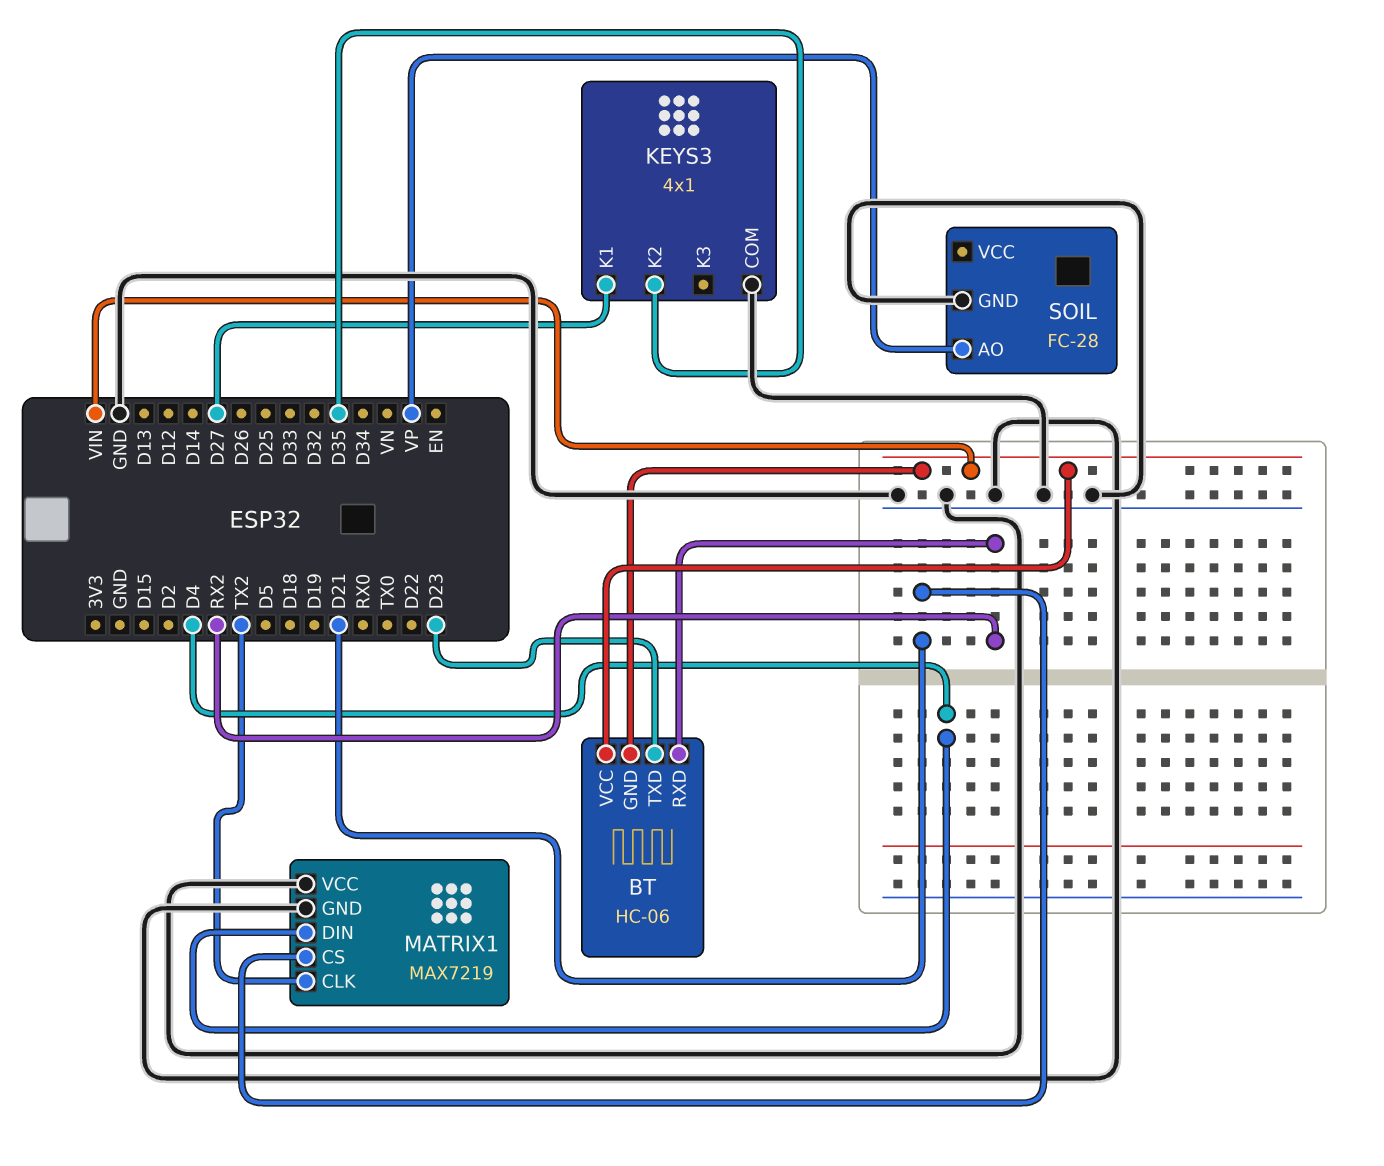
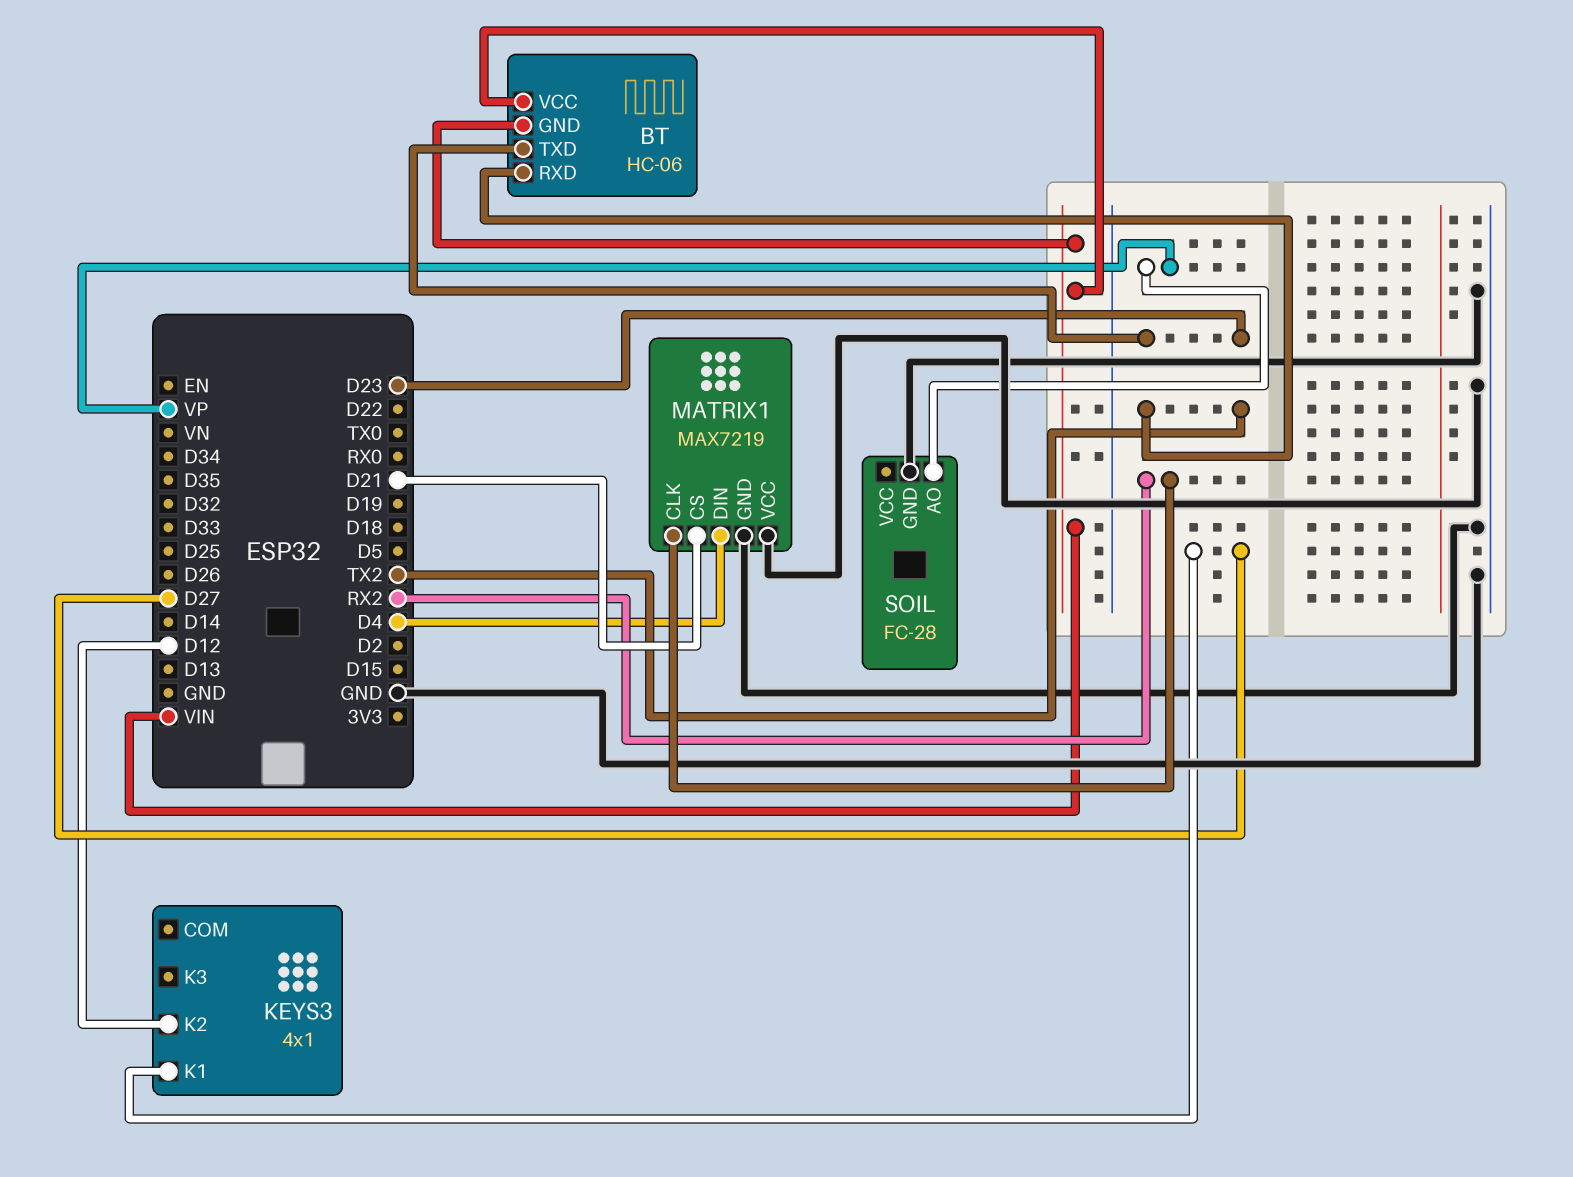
BT pin RXD: RX2 -> TX2
KEYS3 pin COM: GND -> none
KEYS3 pin K2: D35 -> D12
MATRIX1 pin CLK: TX2 -> RX2

